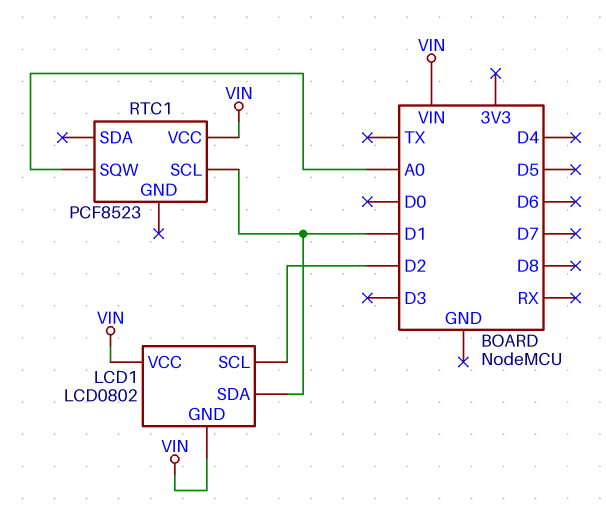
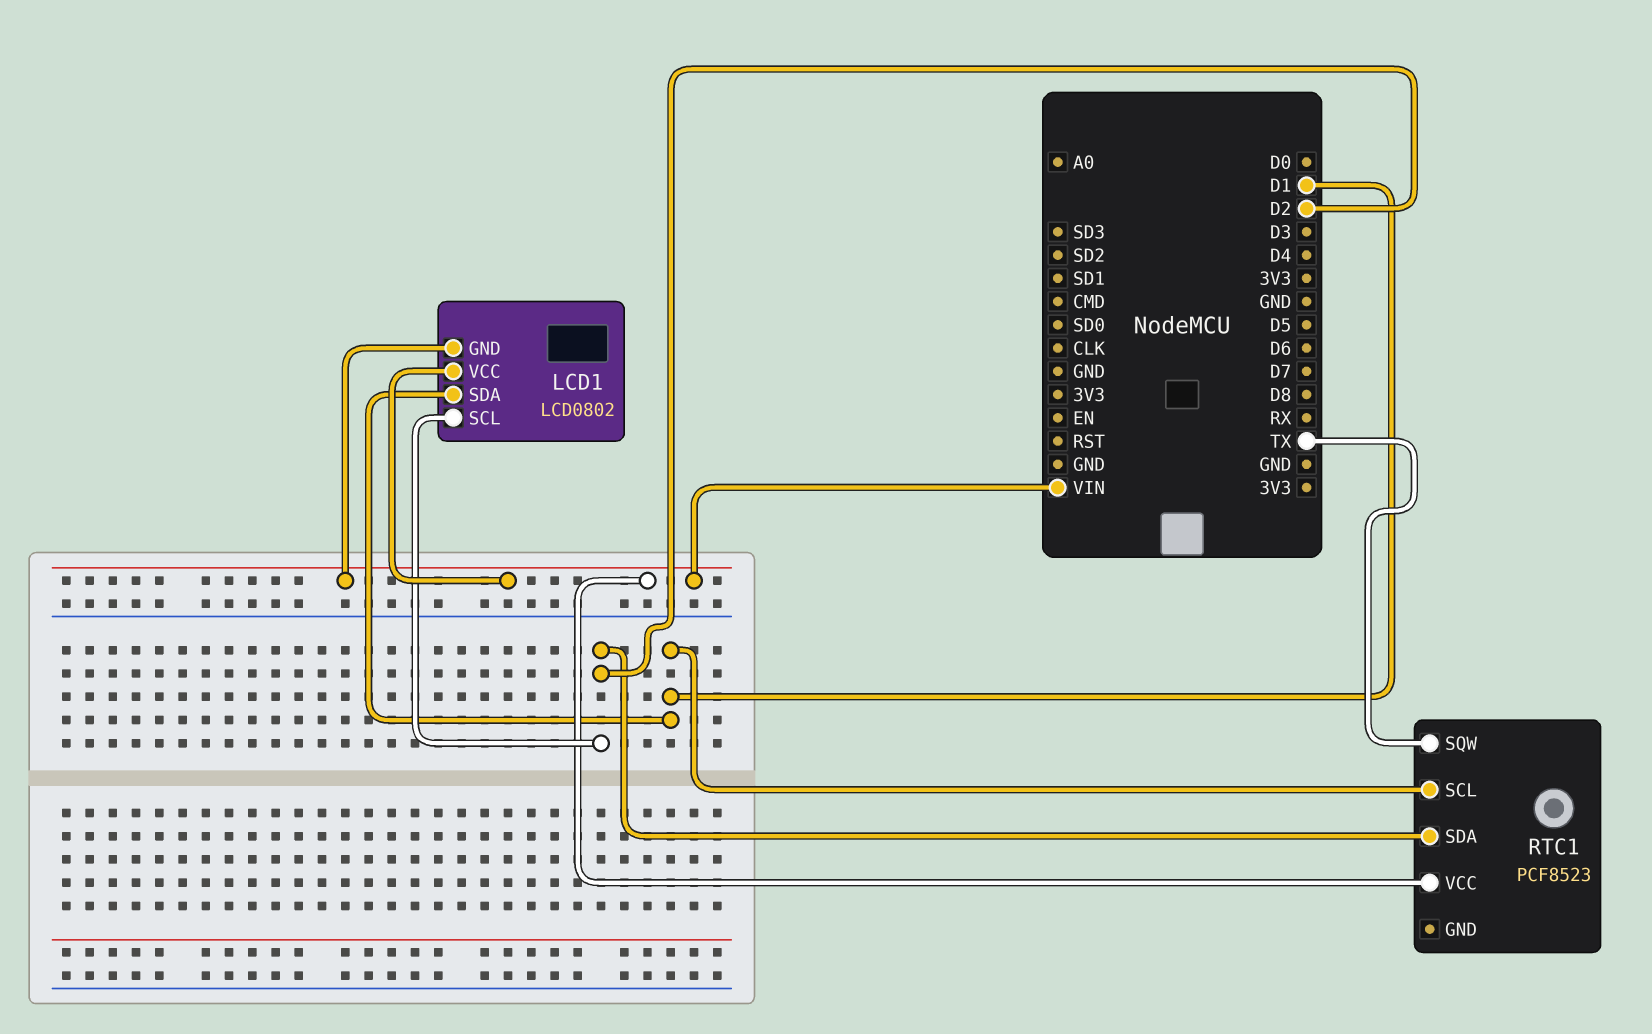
RTC1 pin SDA: none -> D2
RTC1 pin SQW: A0 -> TX

